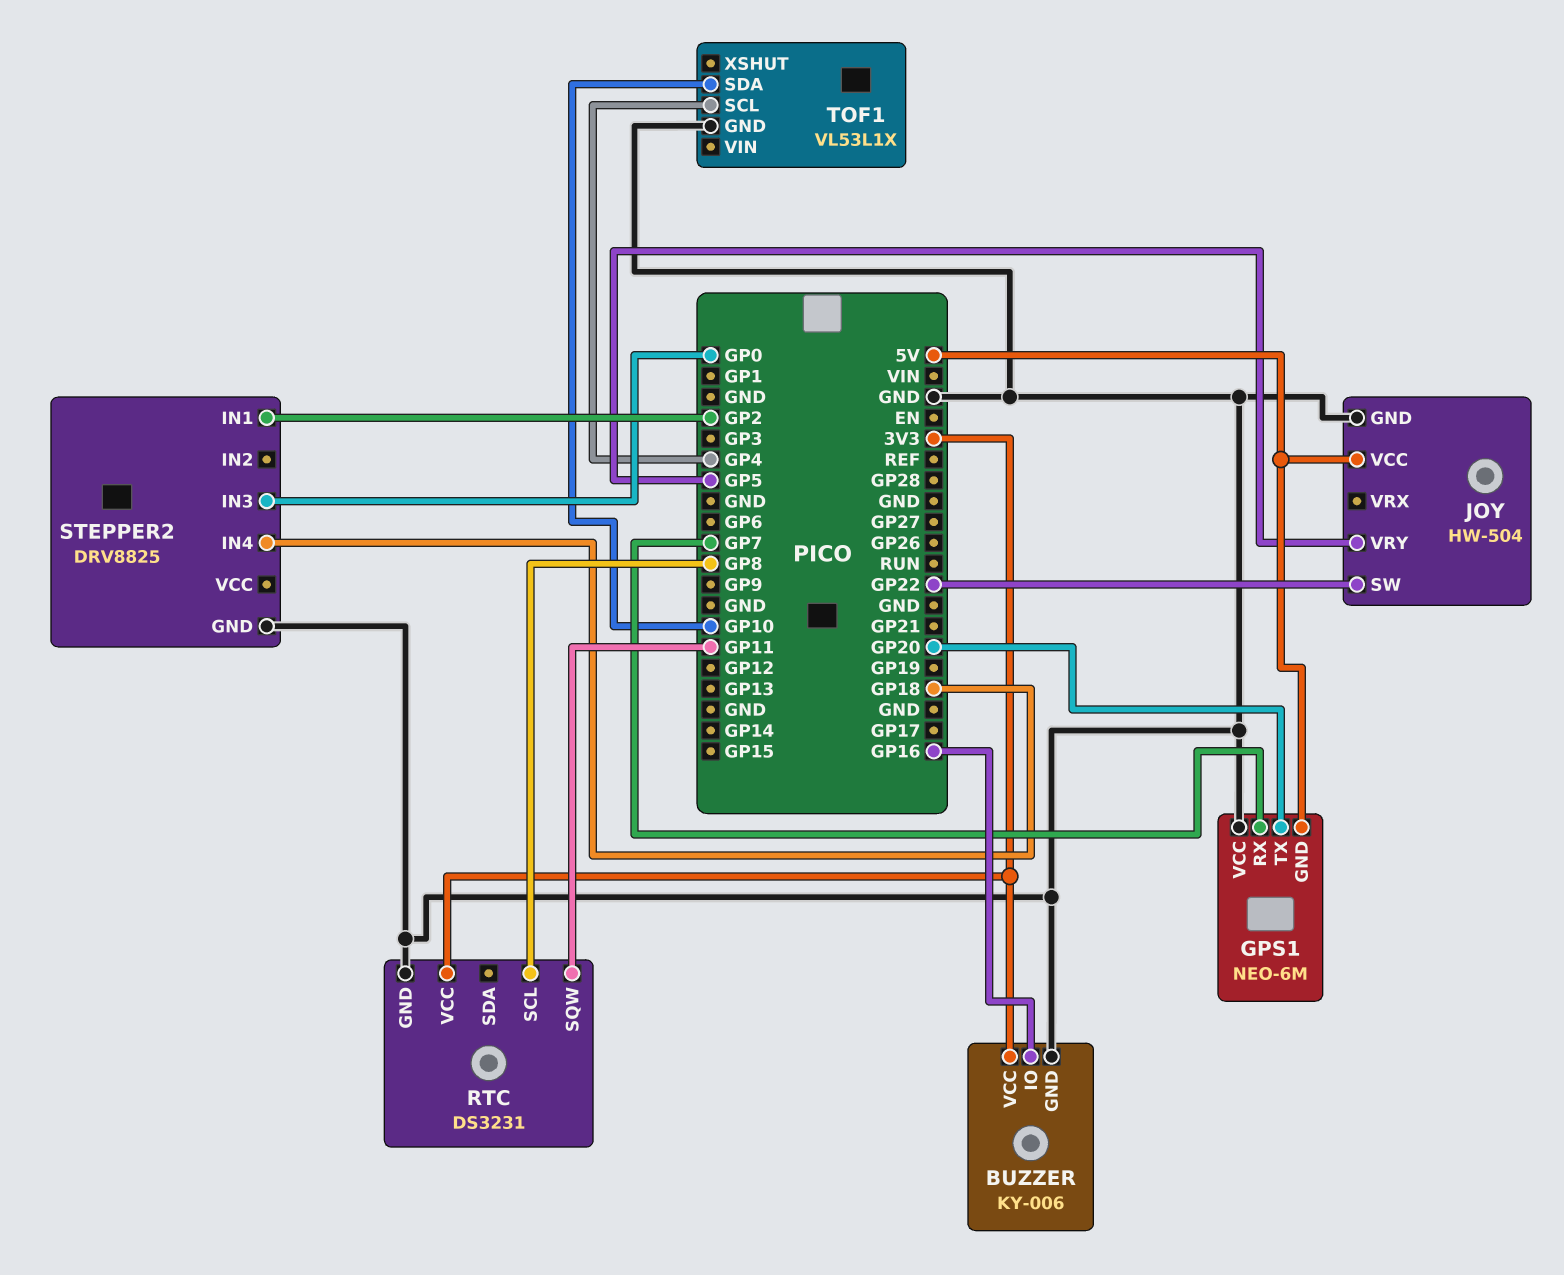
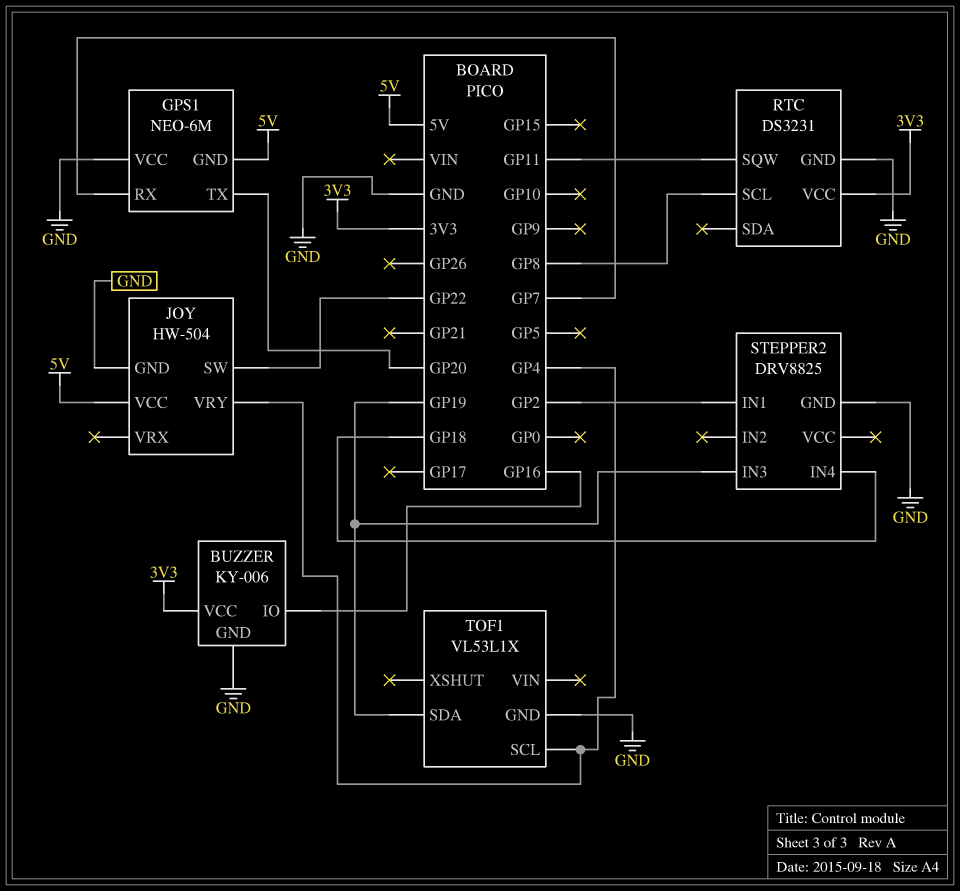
JOY pin VRY: GP5 -> GP4
STEPPER2 pin IN3: GP0 -> GP19
TOF1 pin SDA: GP10 -> GP19

